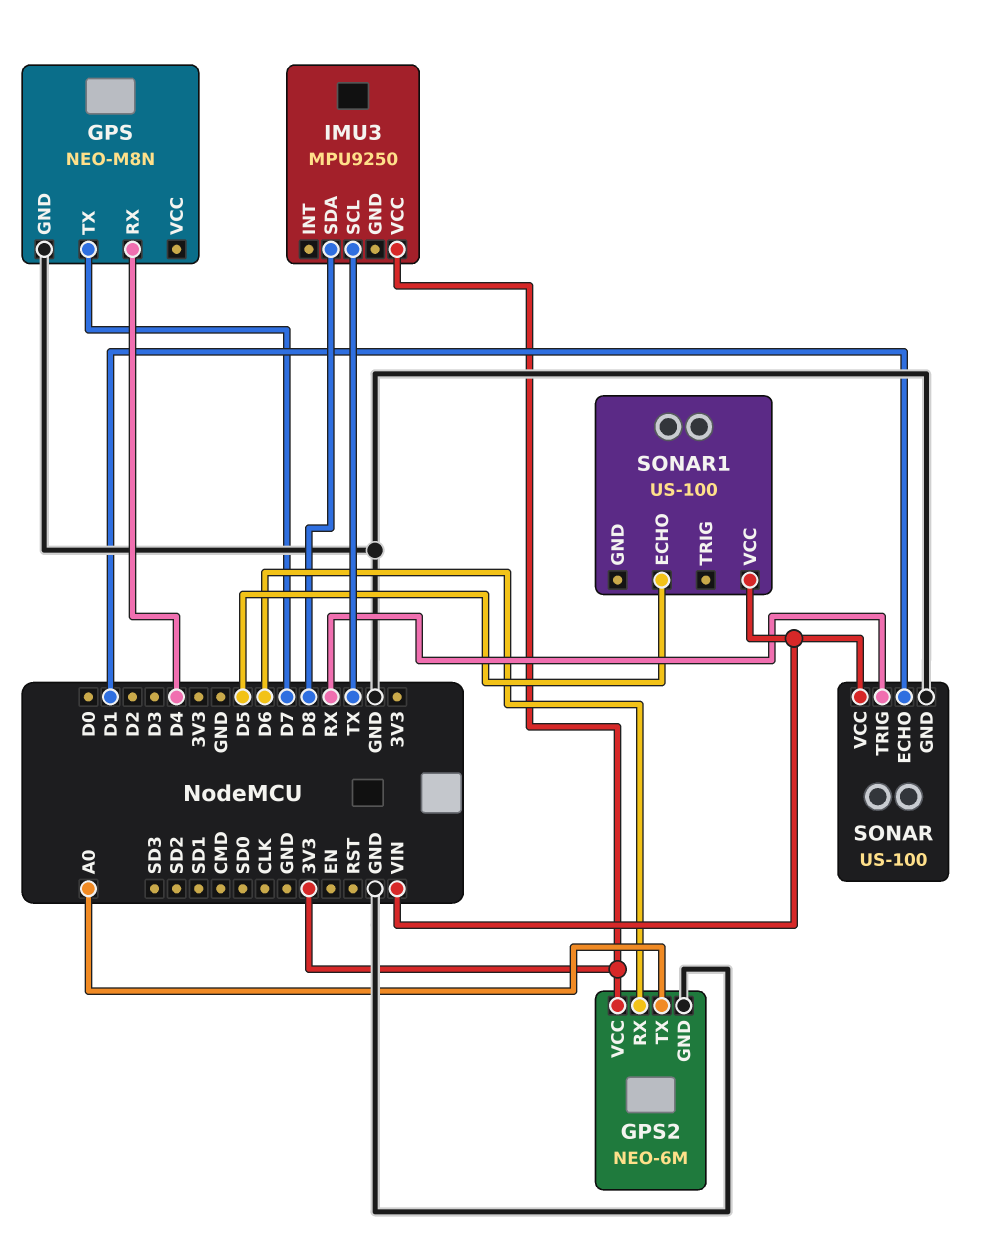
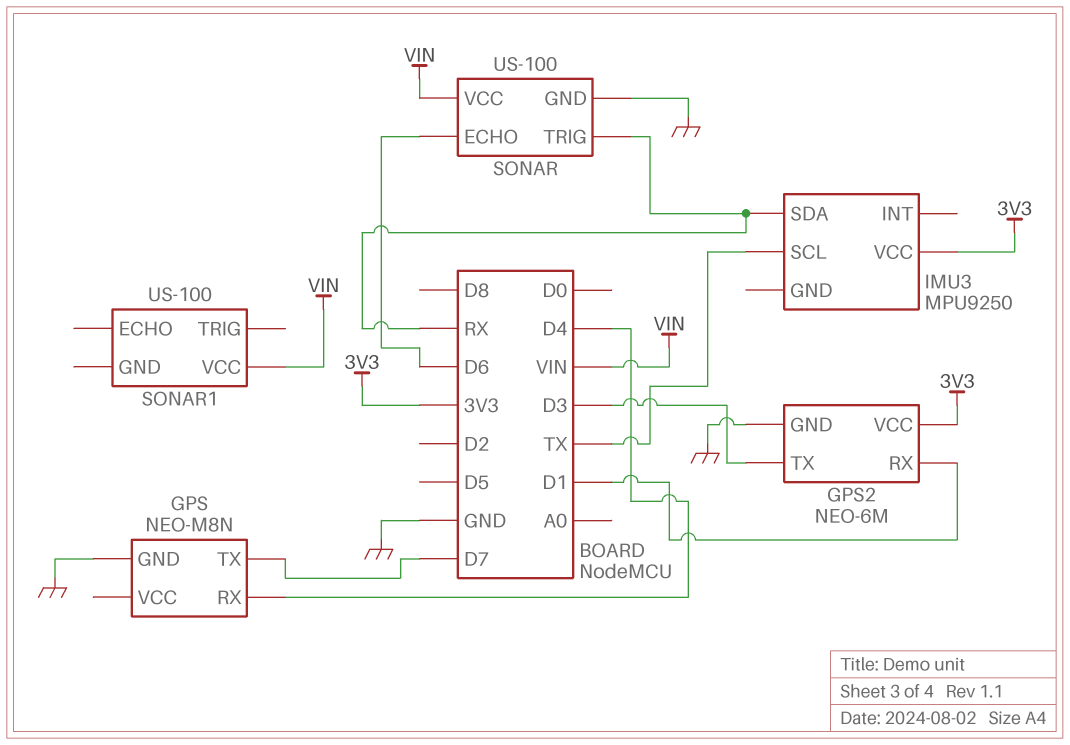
GPS2 pin RX: D6 -> D1
GPS2 pin TX: A0 -> D3
IMU3 pin SDA: D8 -> RX
SONAR pin ECHO: D1 -> D6
SONAR1 pin ECHO: D5 -> none

